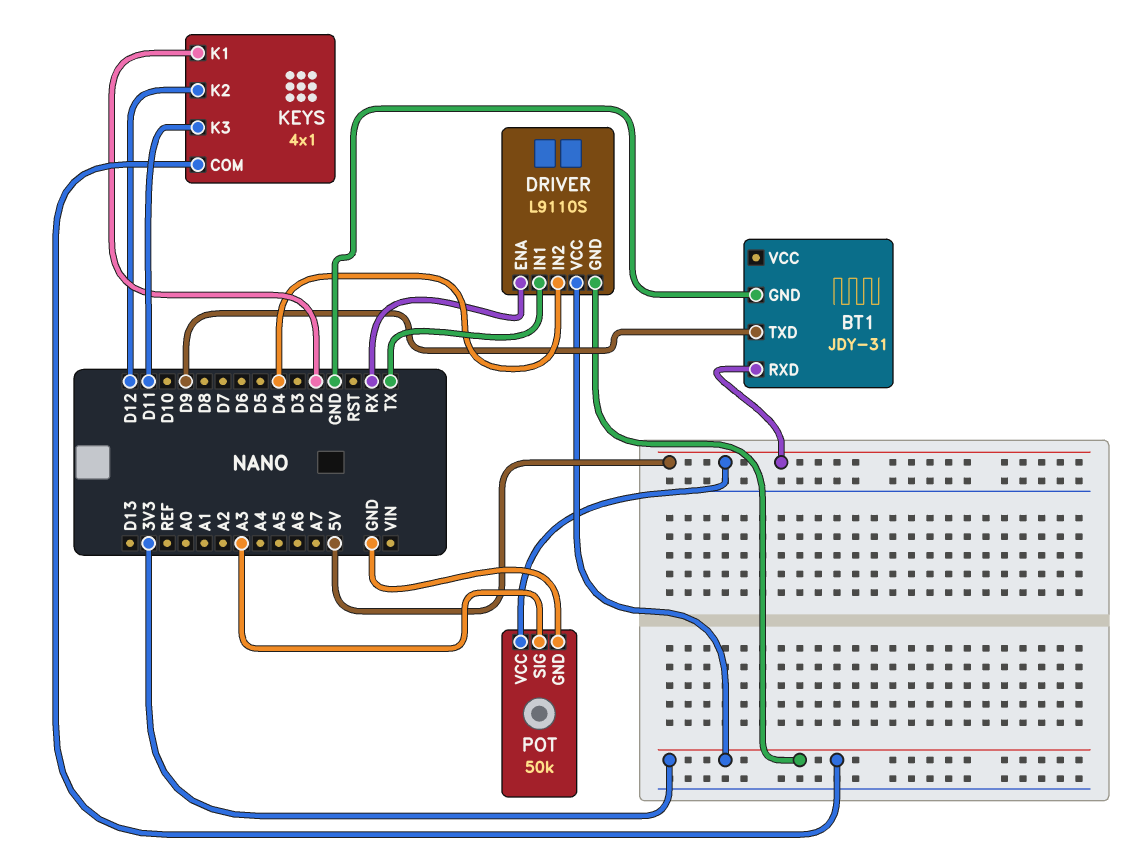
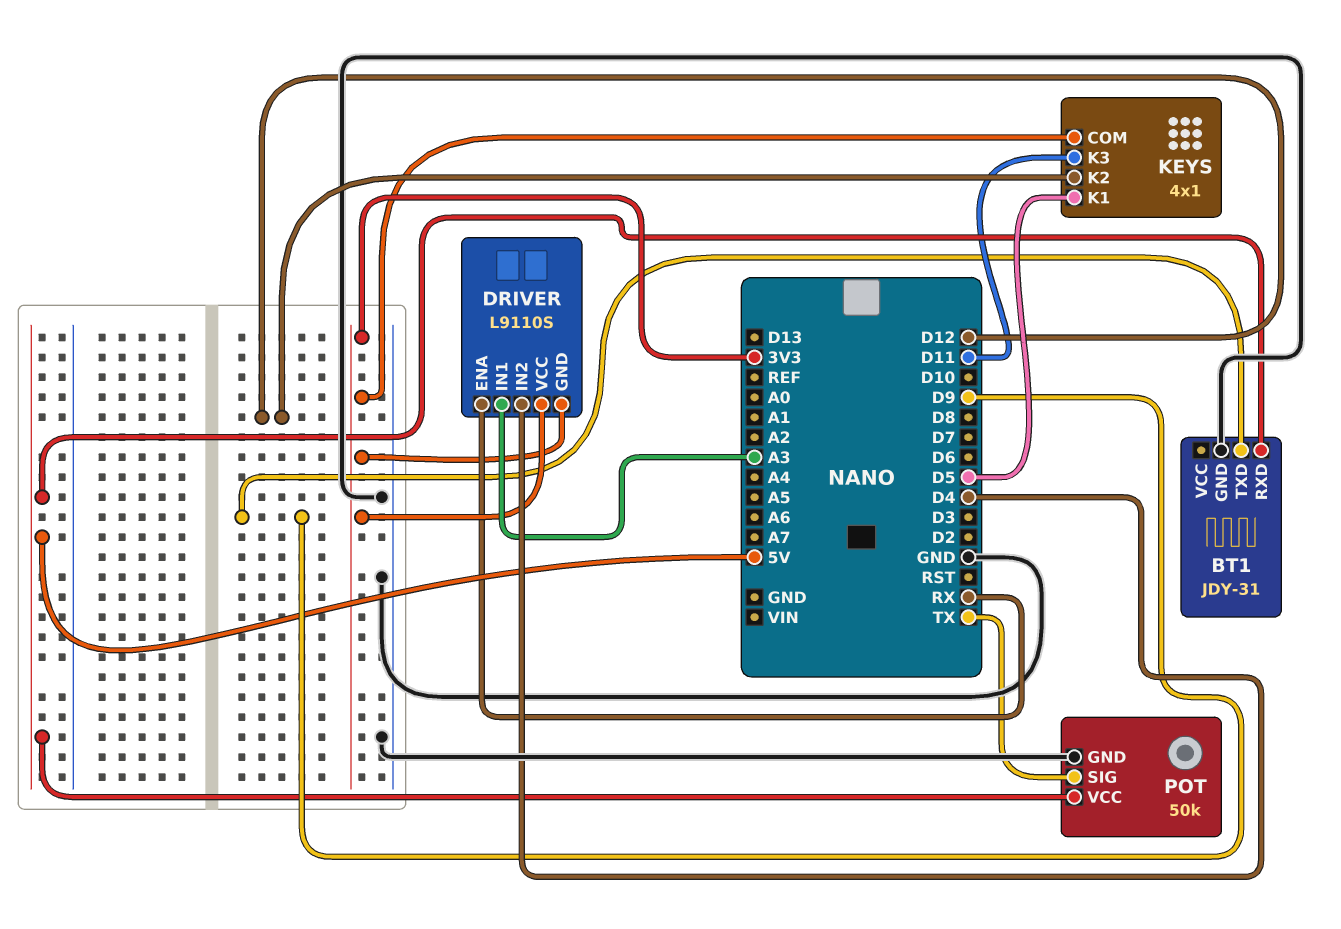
DRIVER pin IN1: TX -> A3
KEYS pin K1: D2 -> D5
POT pin SIG: A3 -> TX

